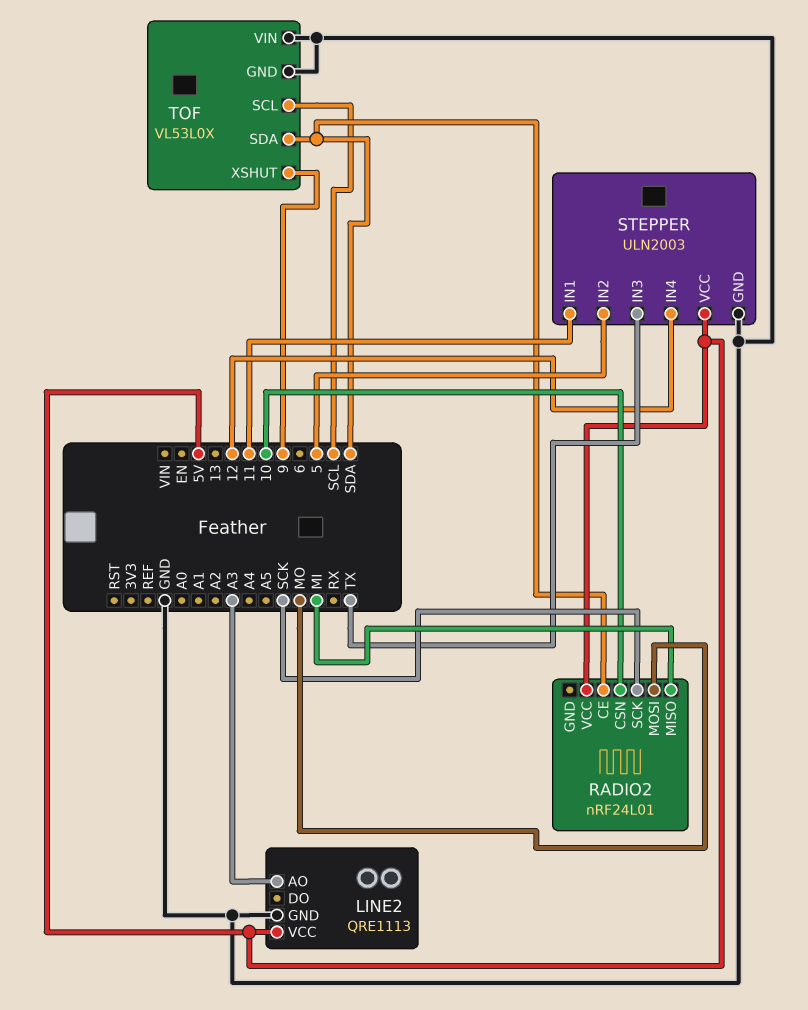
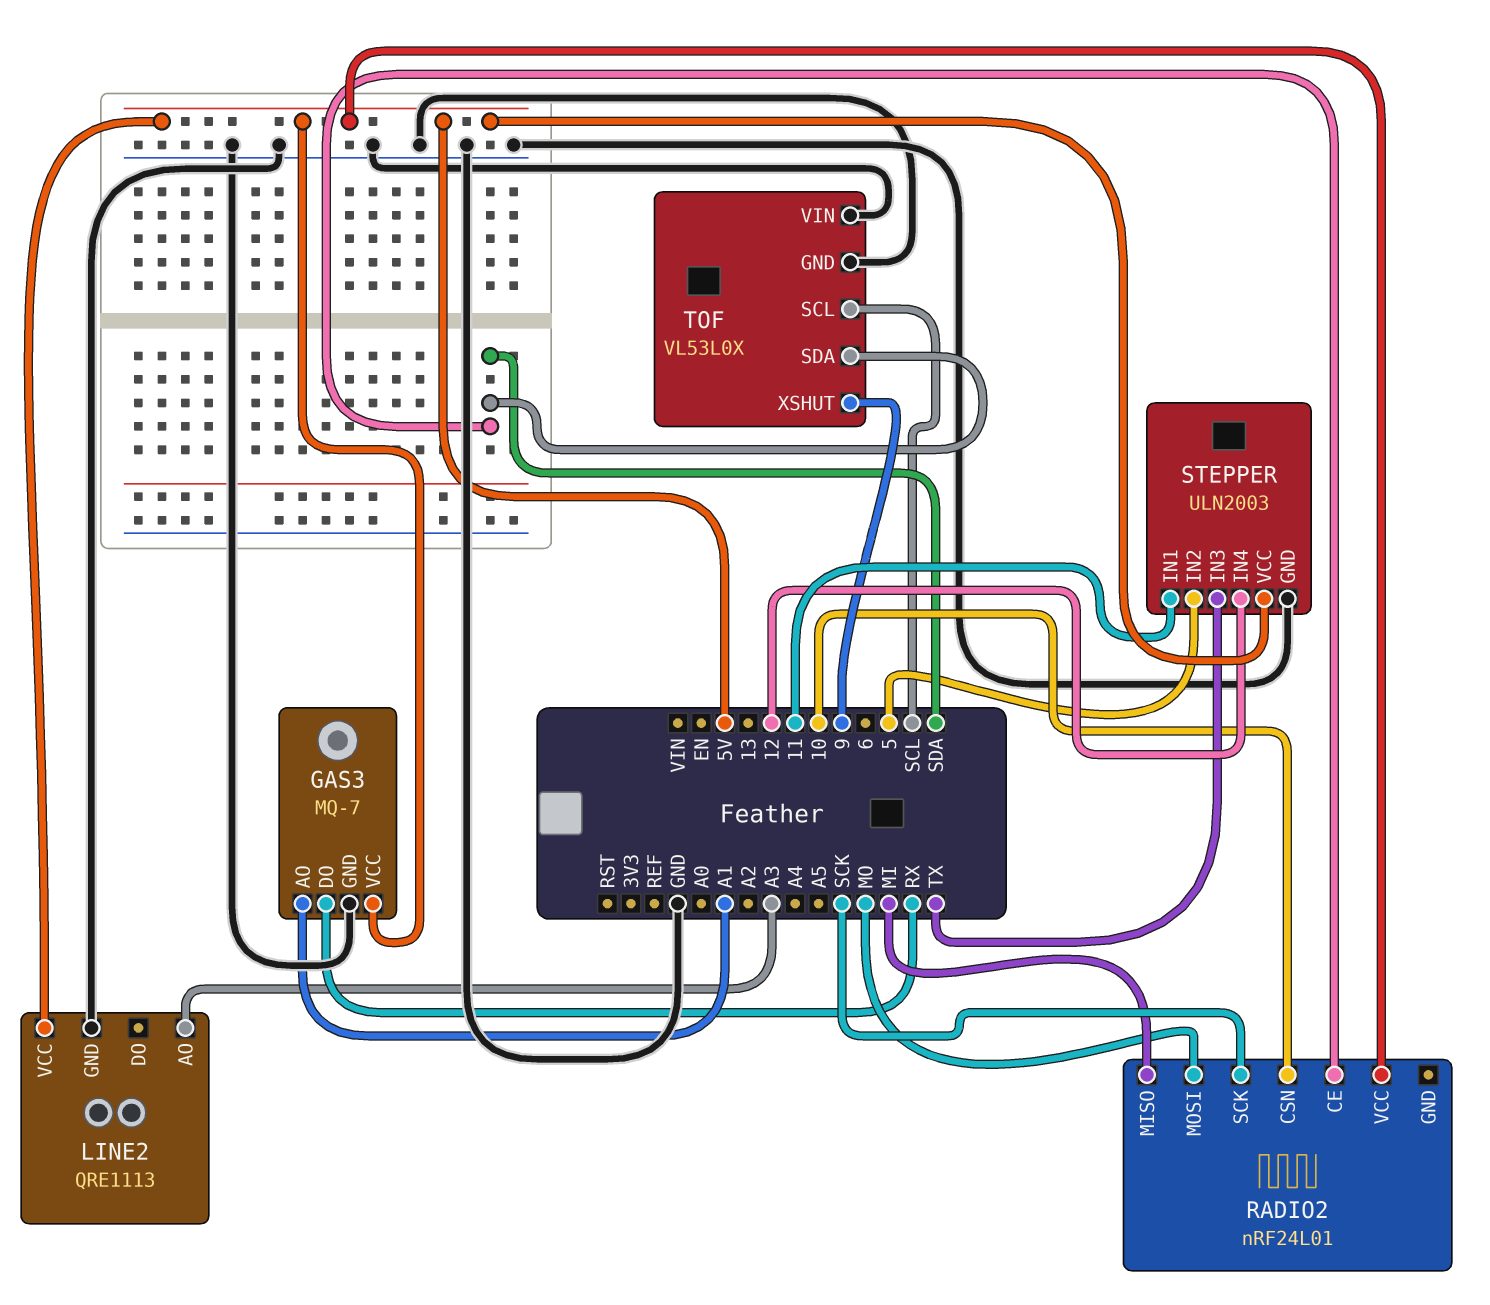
GAS3: none -> MQ-7
GAS3 pin AO: none -> A1
GAS3 pin DO: none -> RX
GAS3 pin GND: none -> GND
GAS3 pin VCC: none -> 5V

